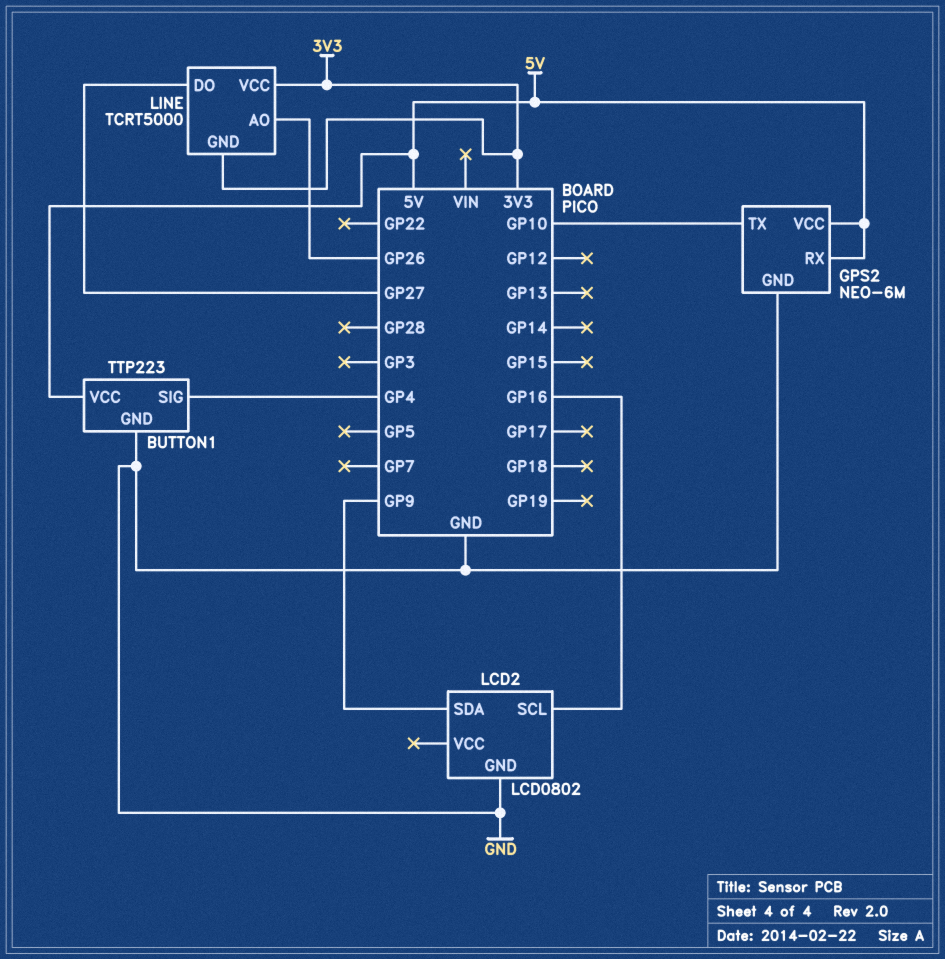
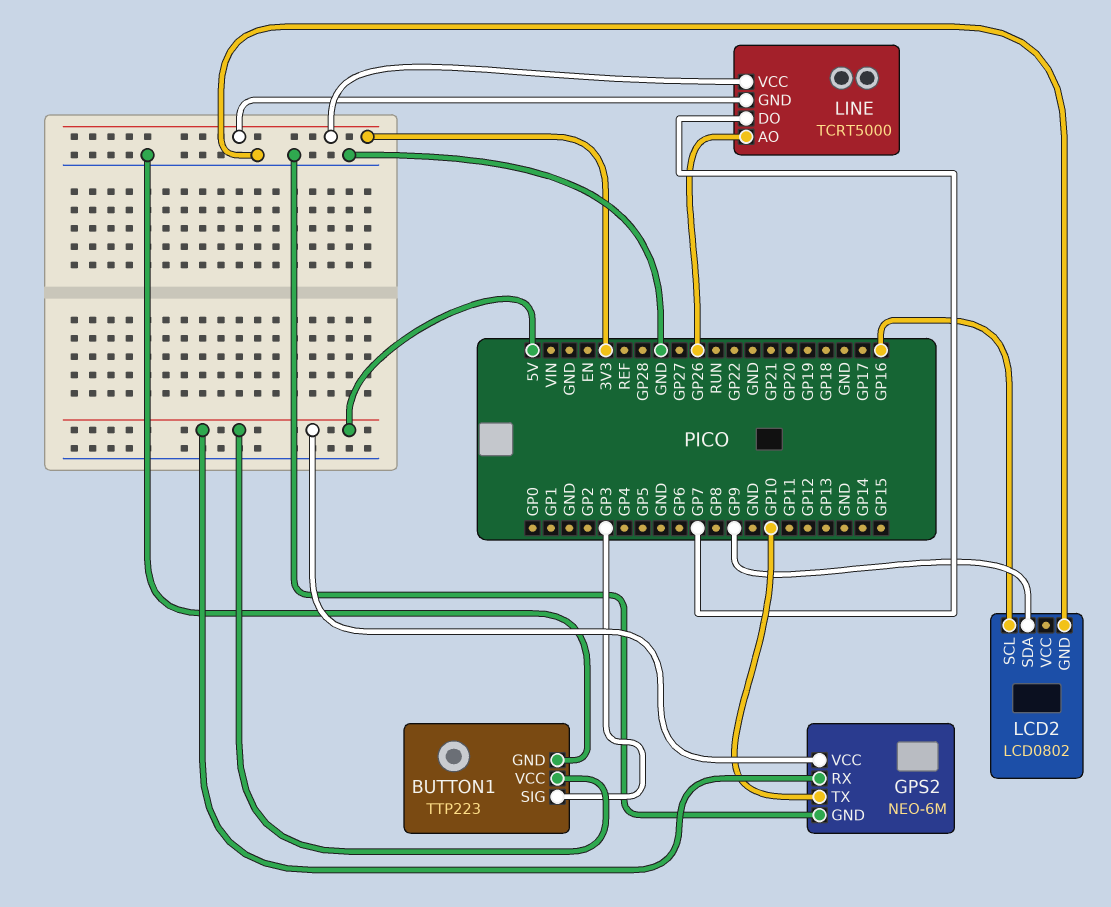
BUTTON1 pin SIG: GP4 -> GP3
LINE pin DO: GP27 -> GP7

